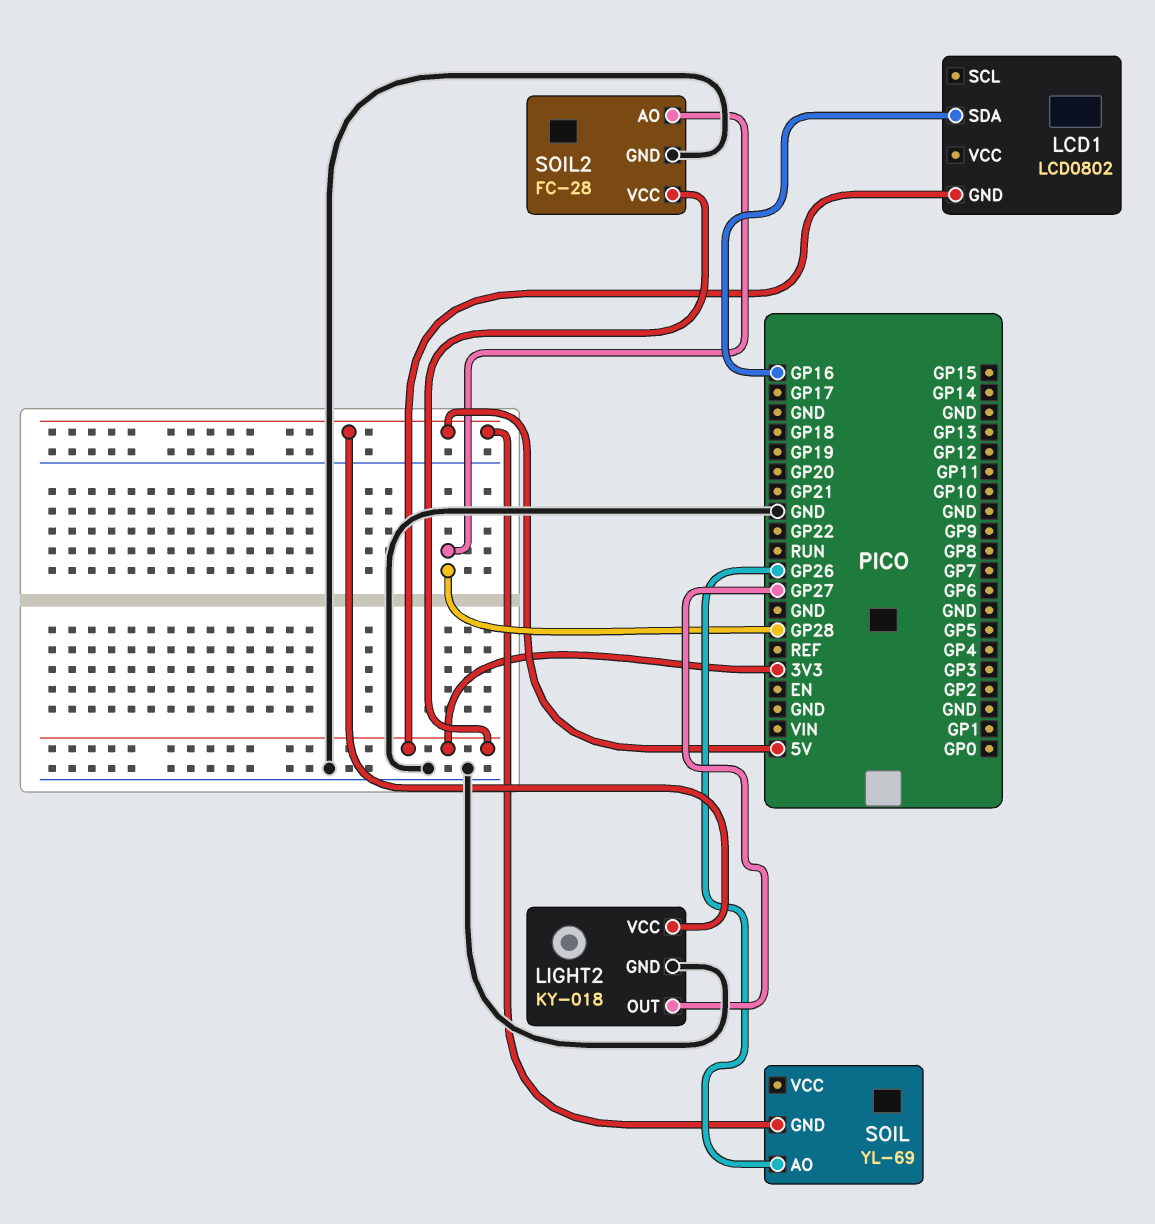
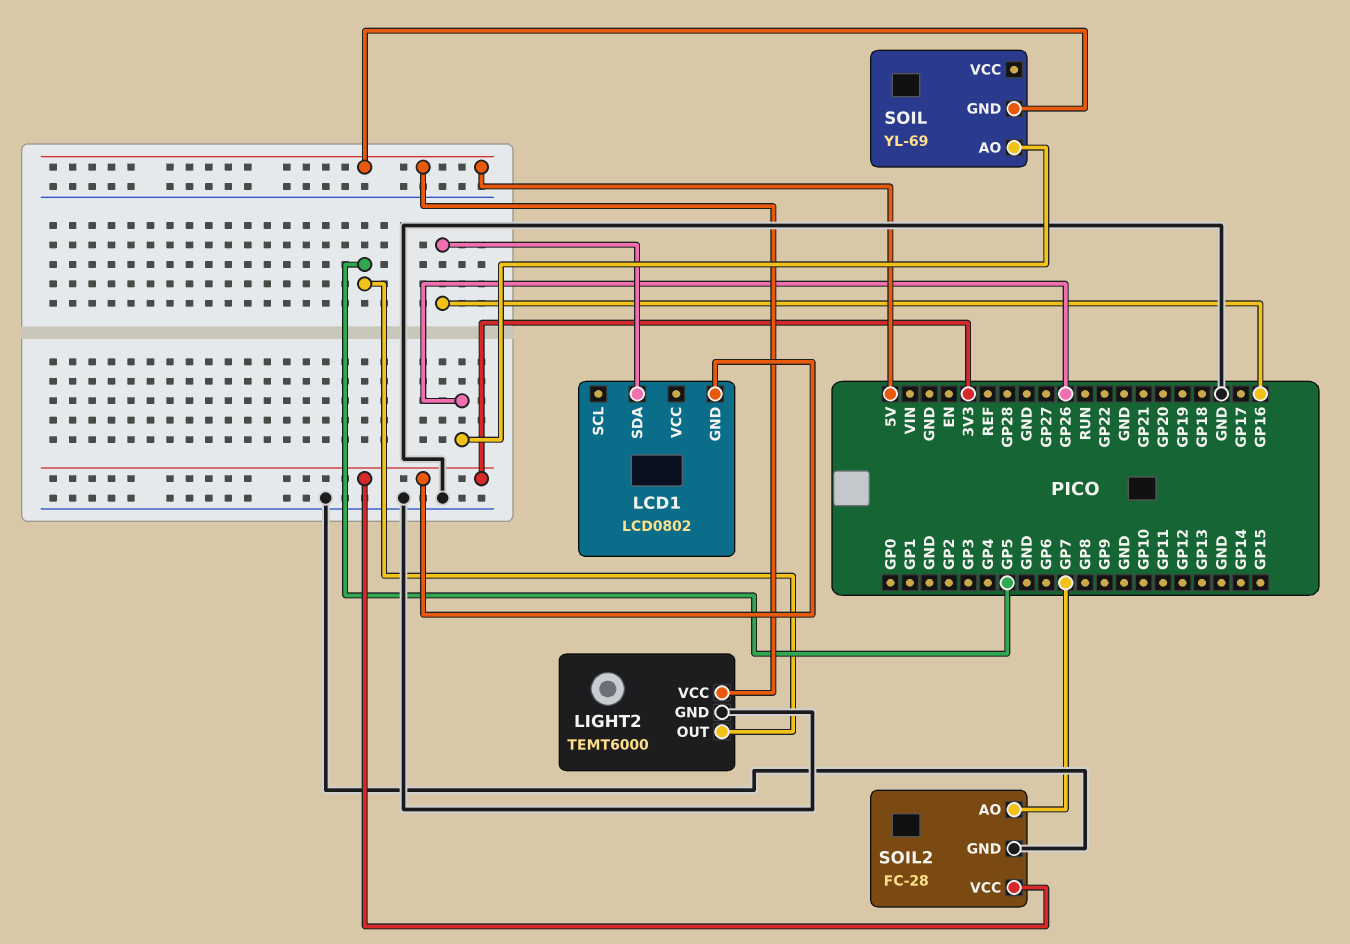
LIGHT2: KY-018 -> TEMT6000
LIGHT2 pin OUT: GP27 -> GP5
SOIL2 pin AO: GP28 -> GP7

